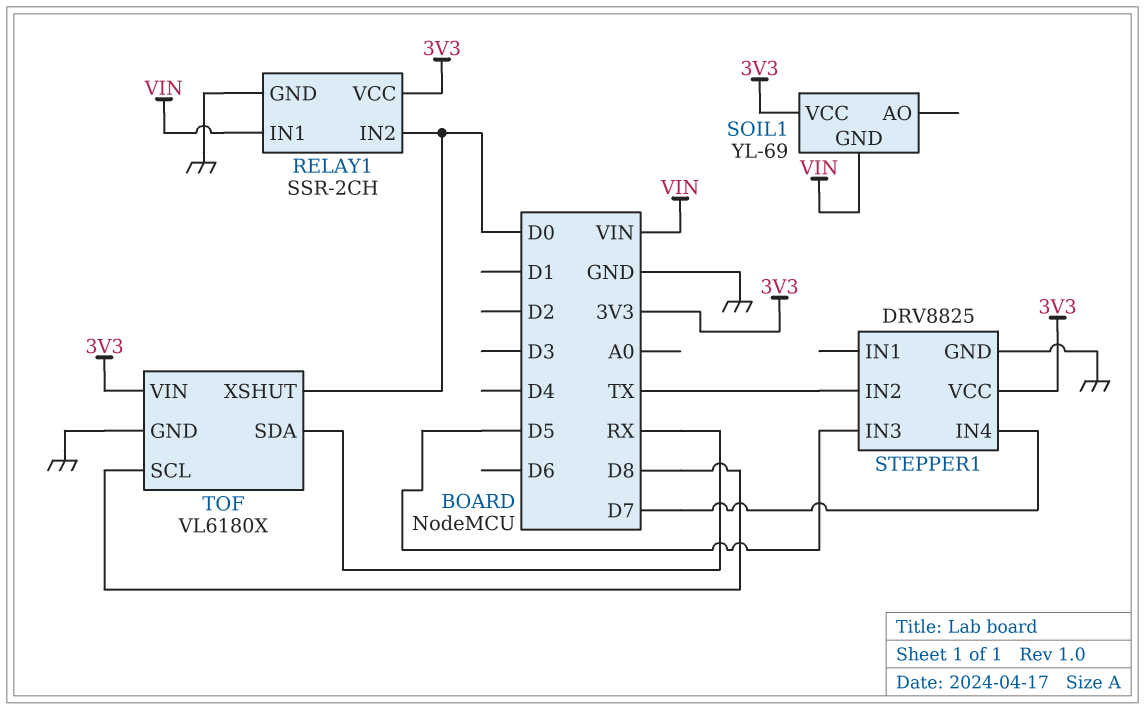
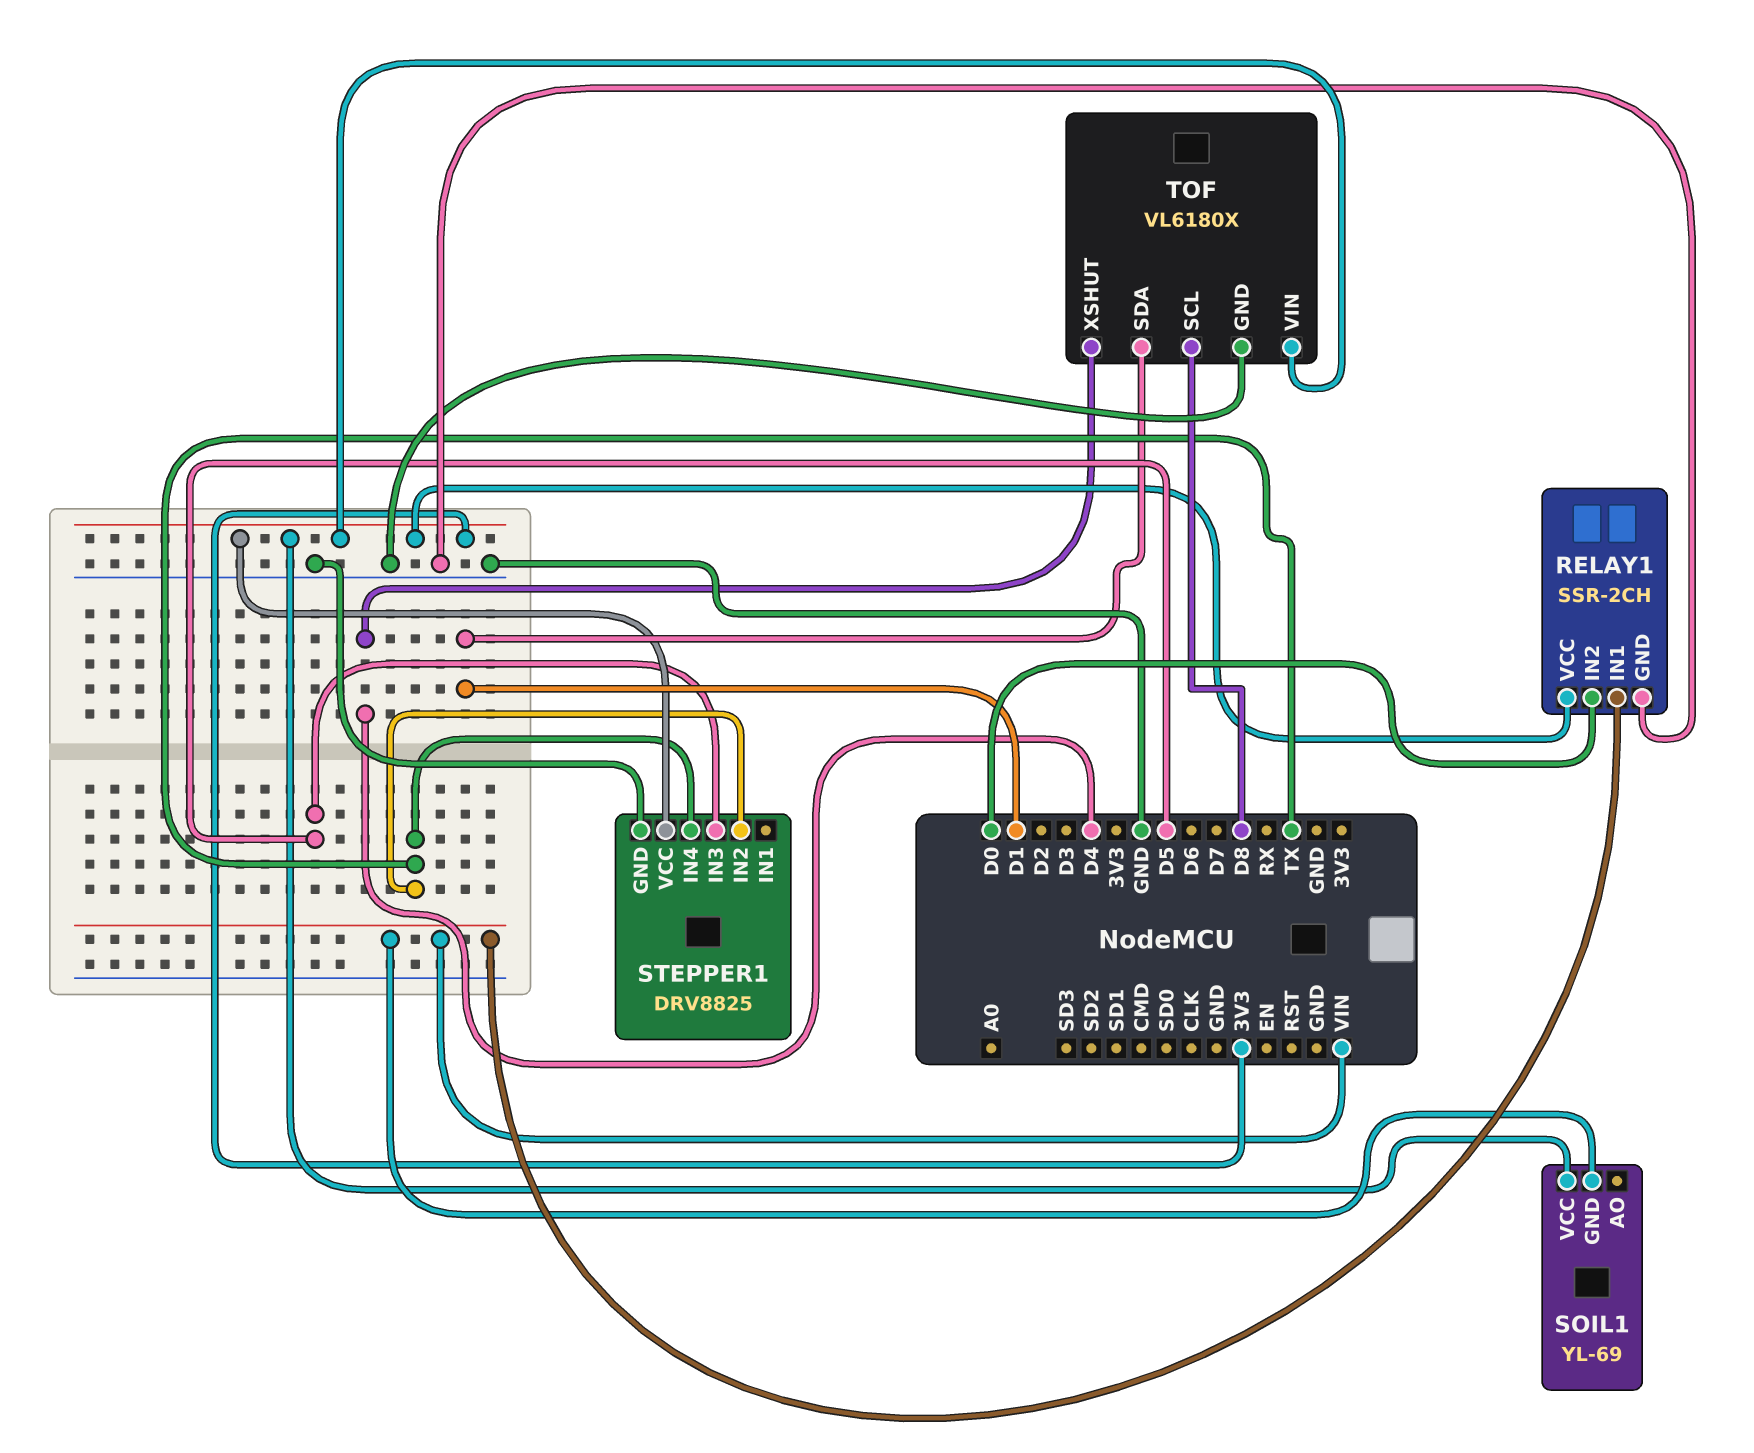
STEPPER1 pin IN4: D7 -> TX
TOF pin SDA: RX -> D1
TOF pin XSHUT: D0 -> D4

